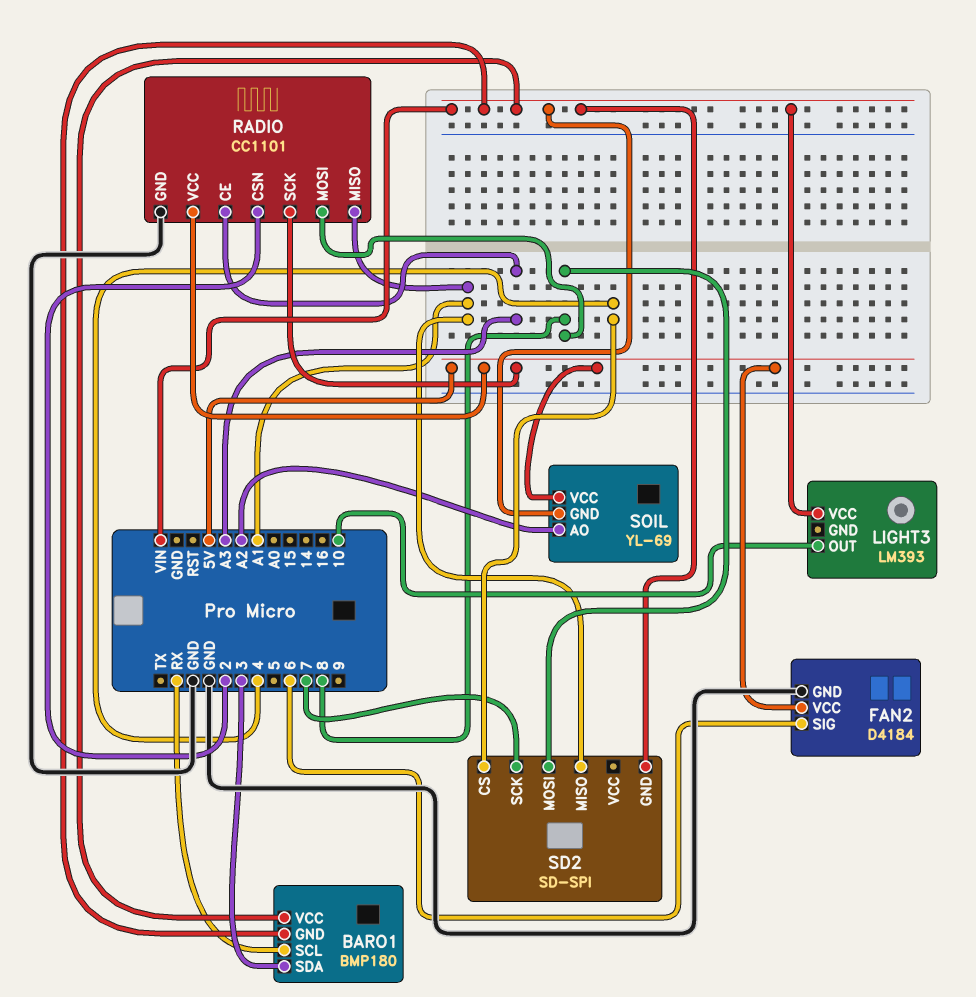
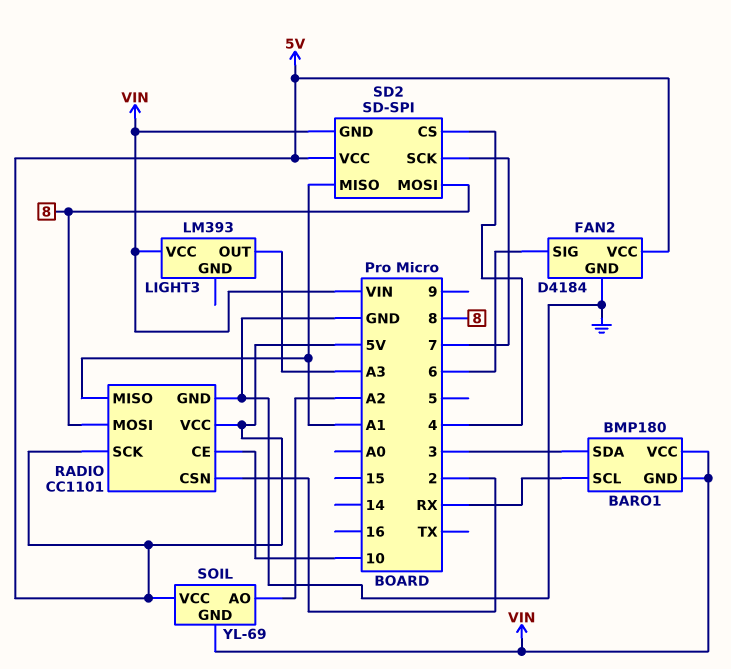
LIGHT3 pin OUT: 10 -> A3
RADIO pin CE: A3 -> 10
SD2 pin VCC: none -> 5V

